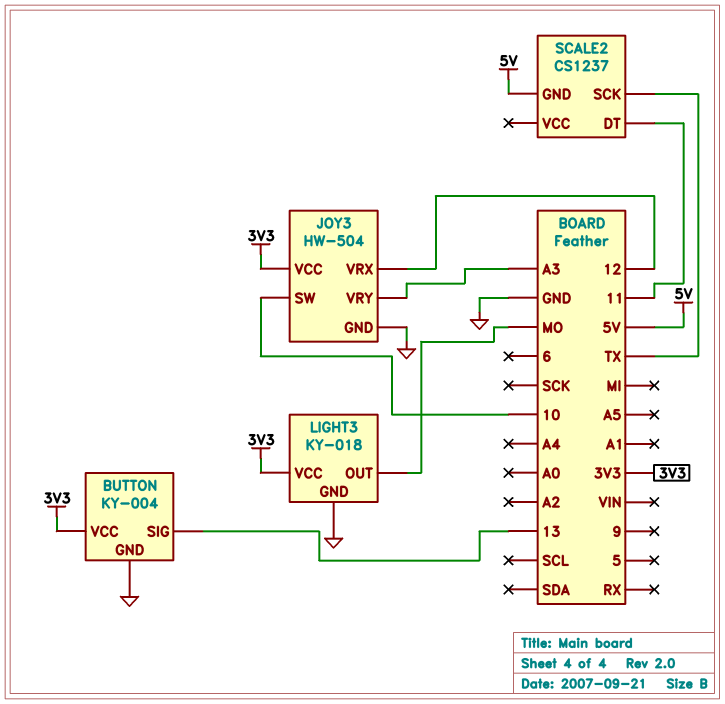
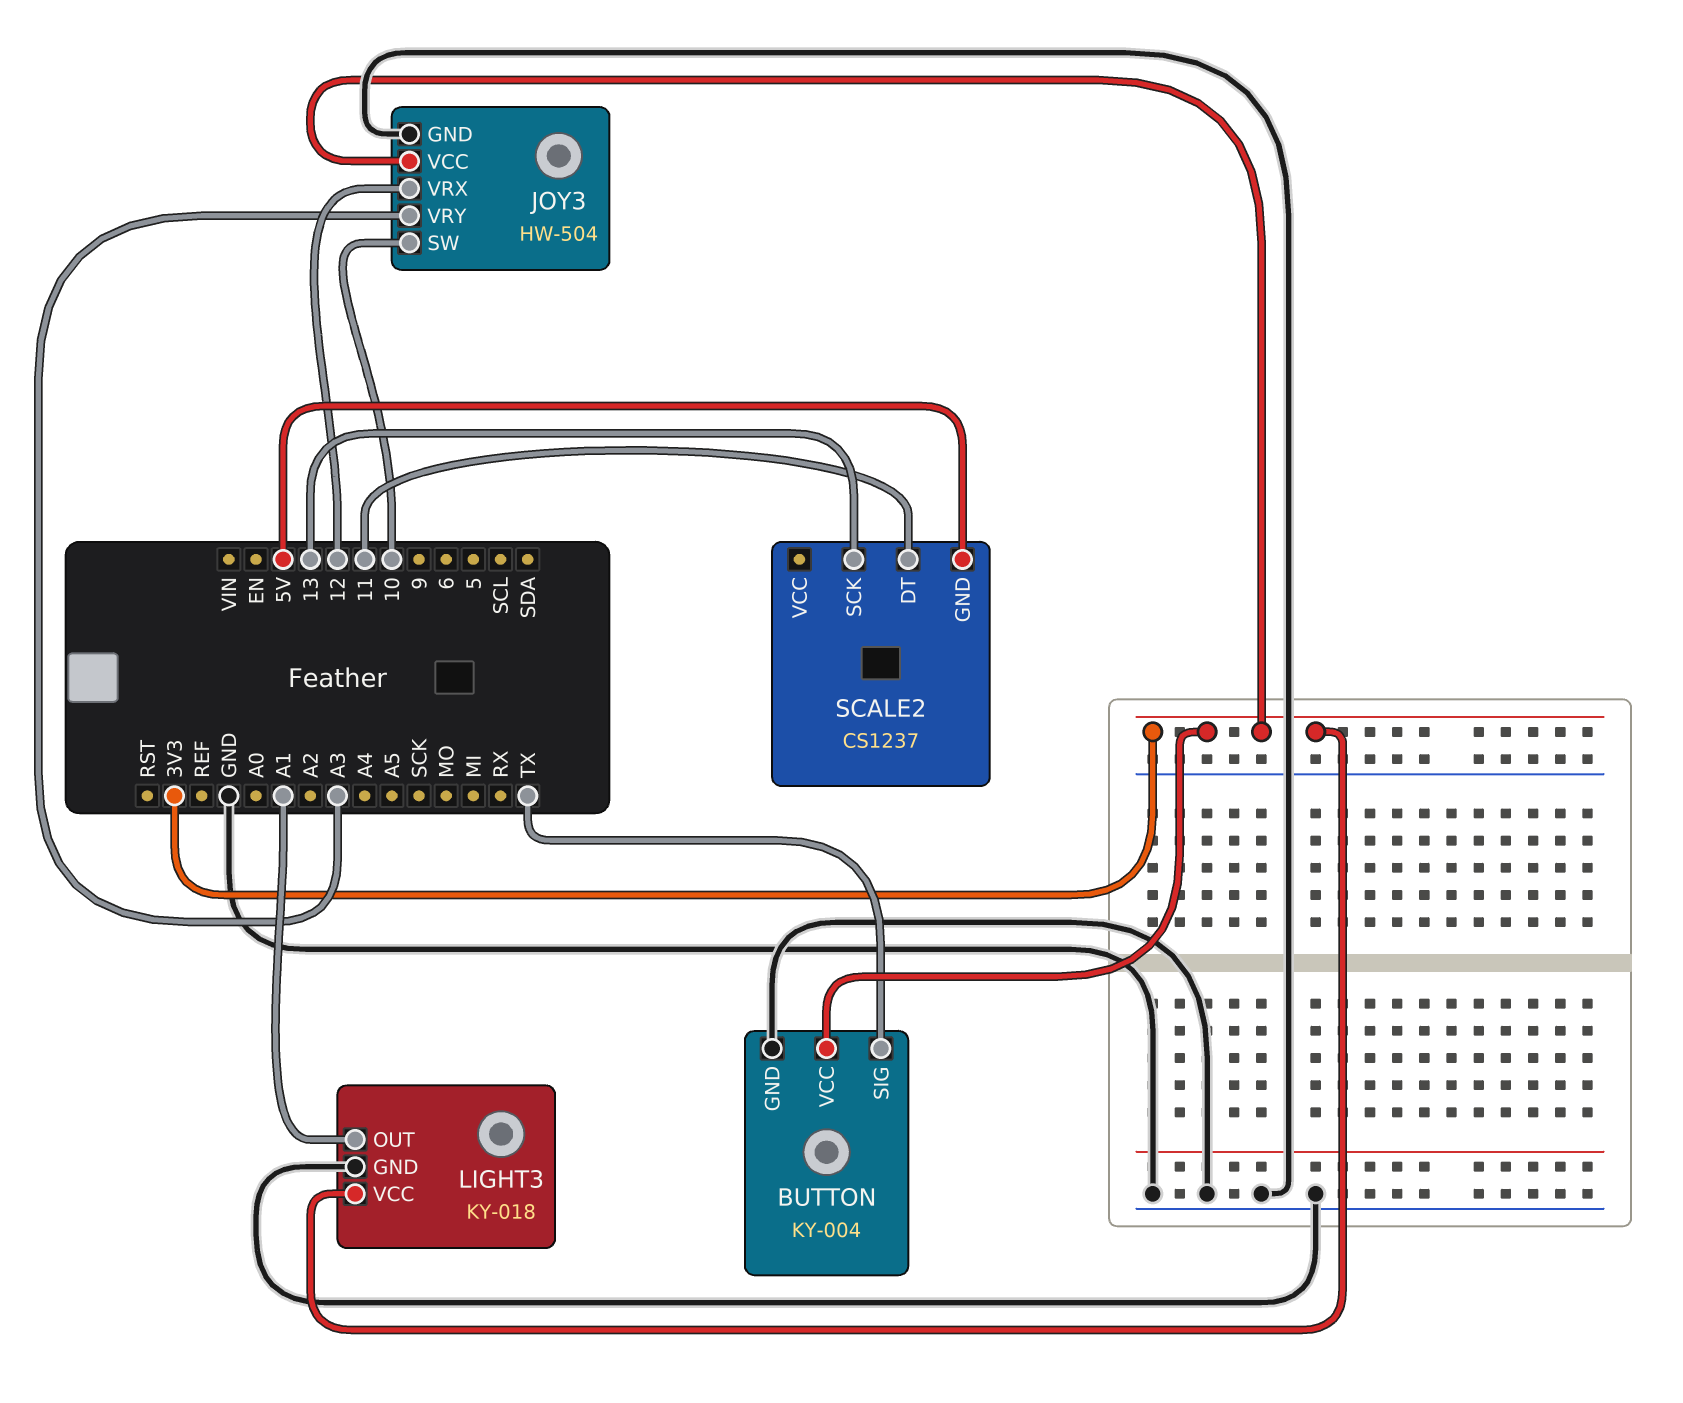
BUTTON pin SIG: 13 -> TX
LIGHT3 pin OUT: MO -> A1
SCALE2 pin SCK: TX -> 13

